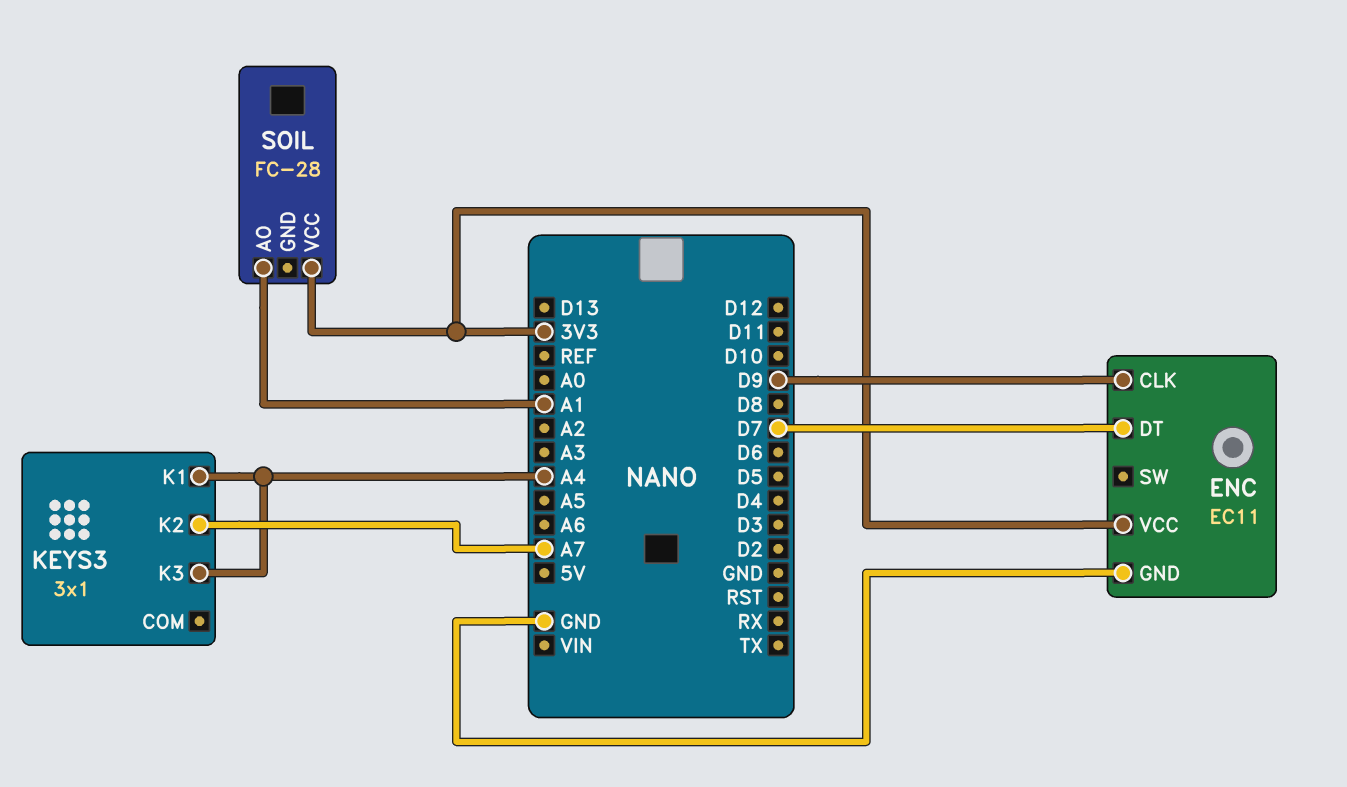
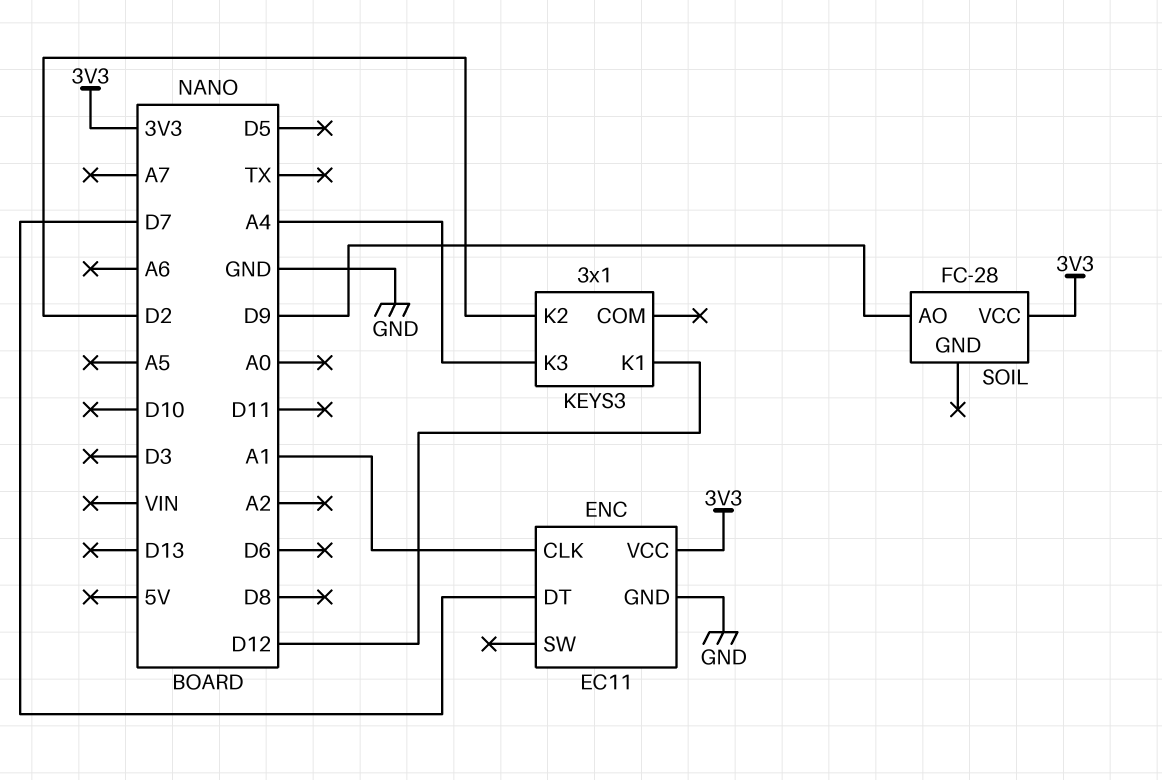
ENC pin CLK: D9 -> A1
KEYS3 pin K1: A4 -> D12
KEYS3 pin K2: A7 -> D2
SOIL pin AO: A1 -> D9

